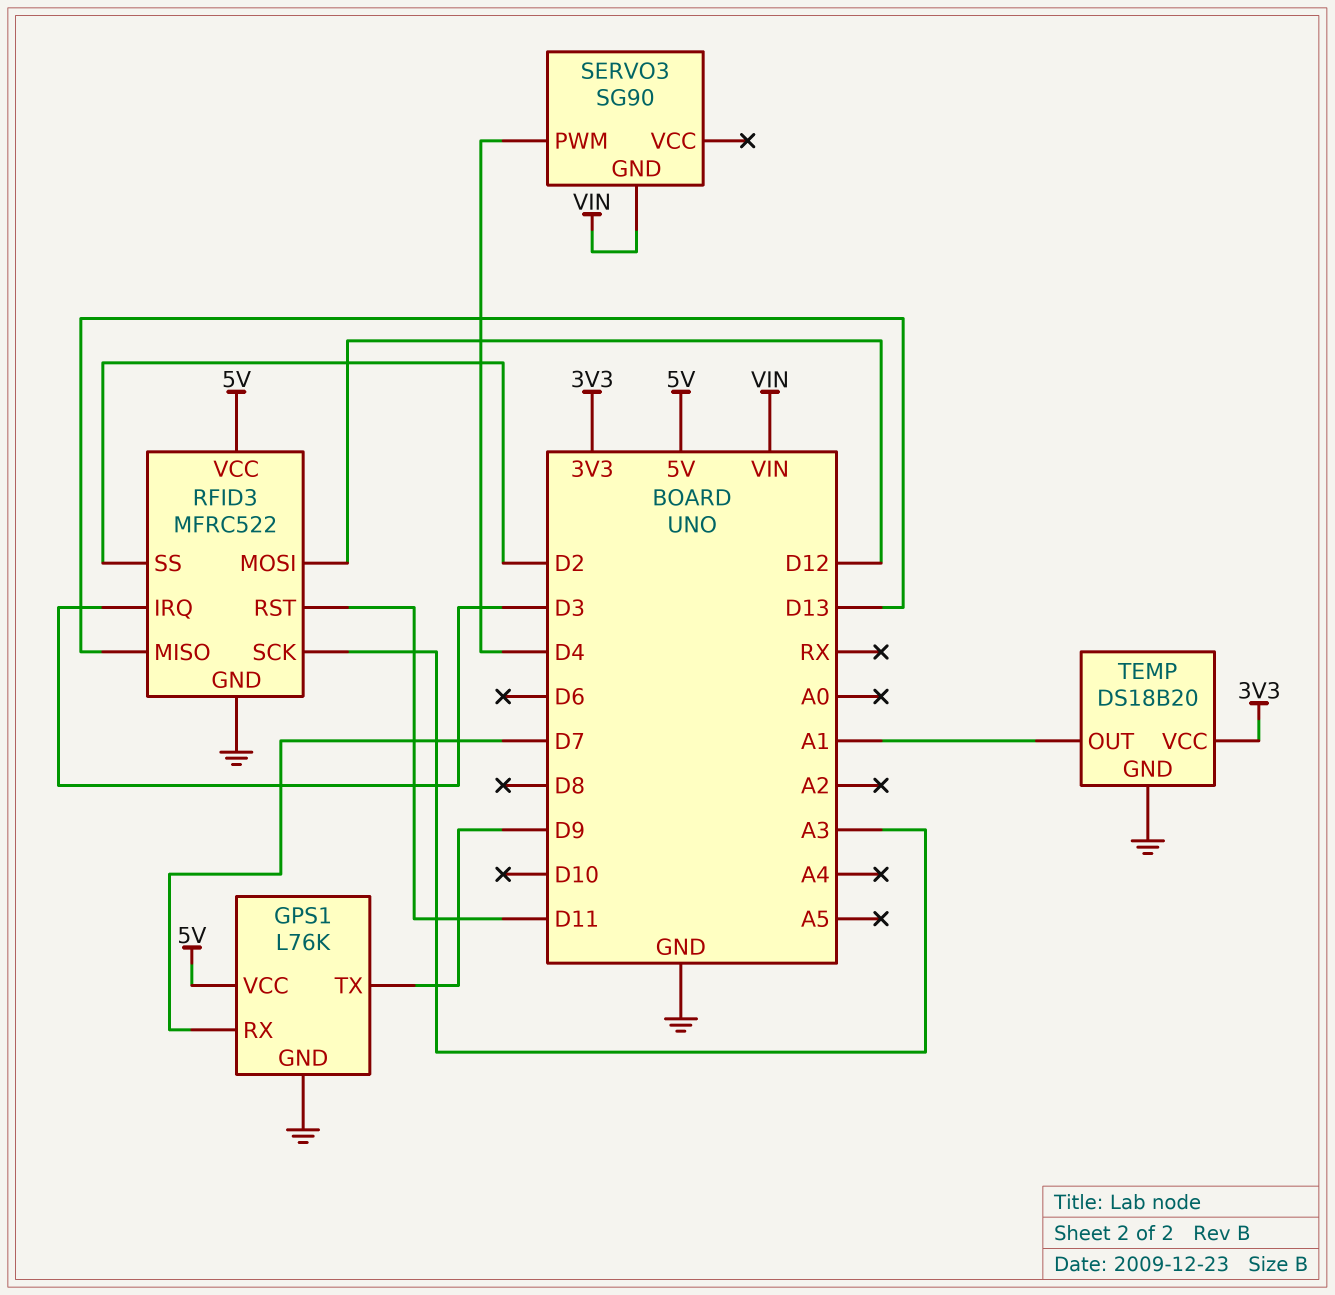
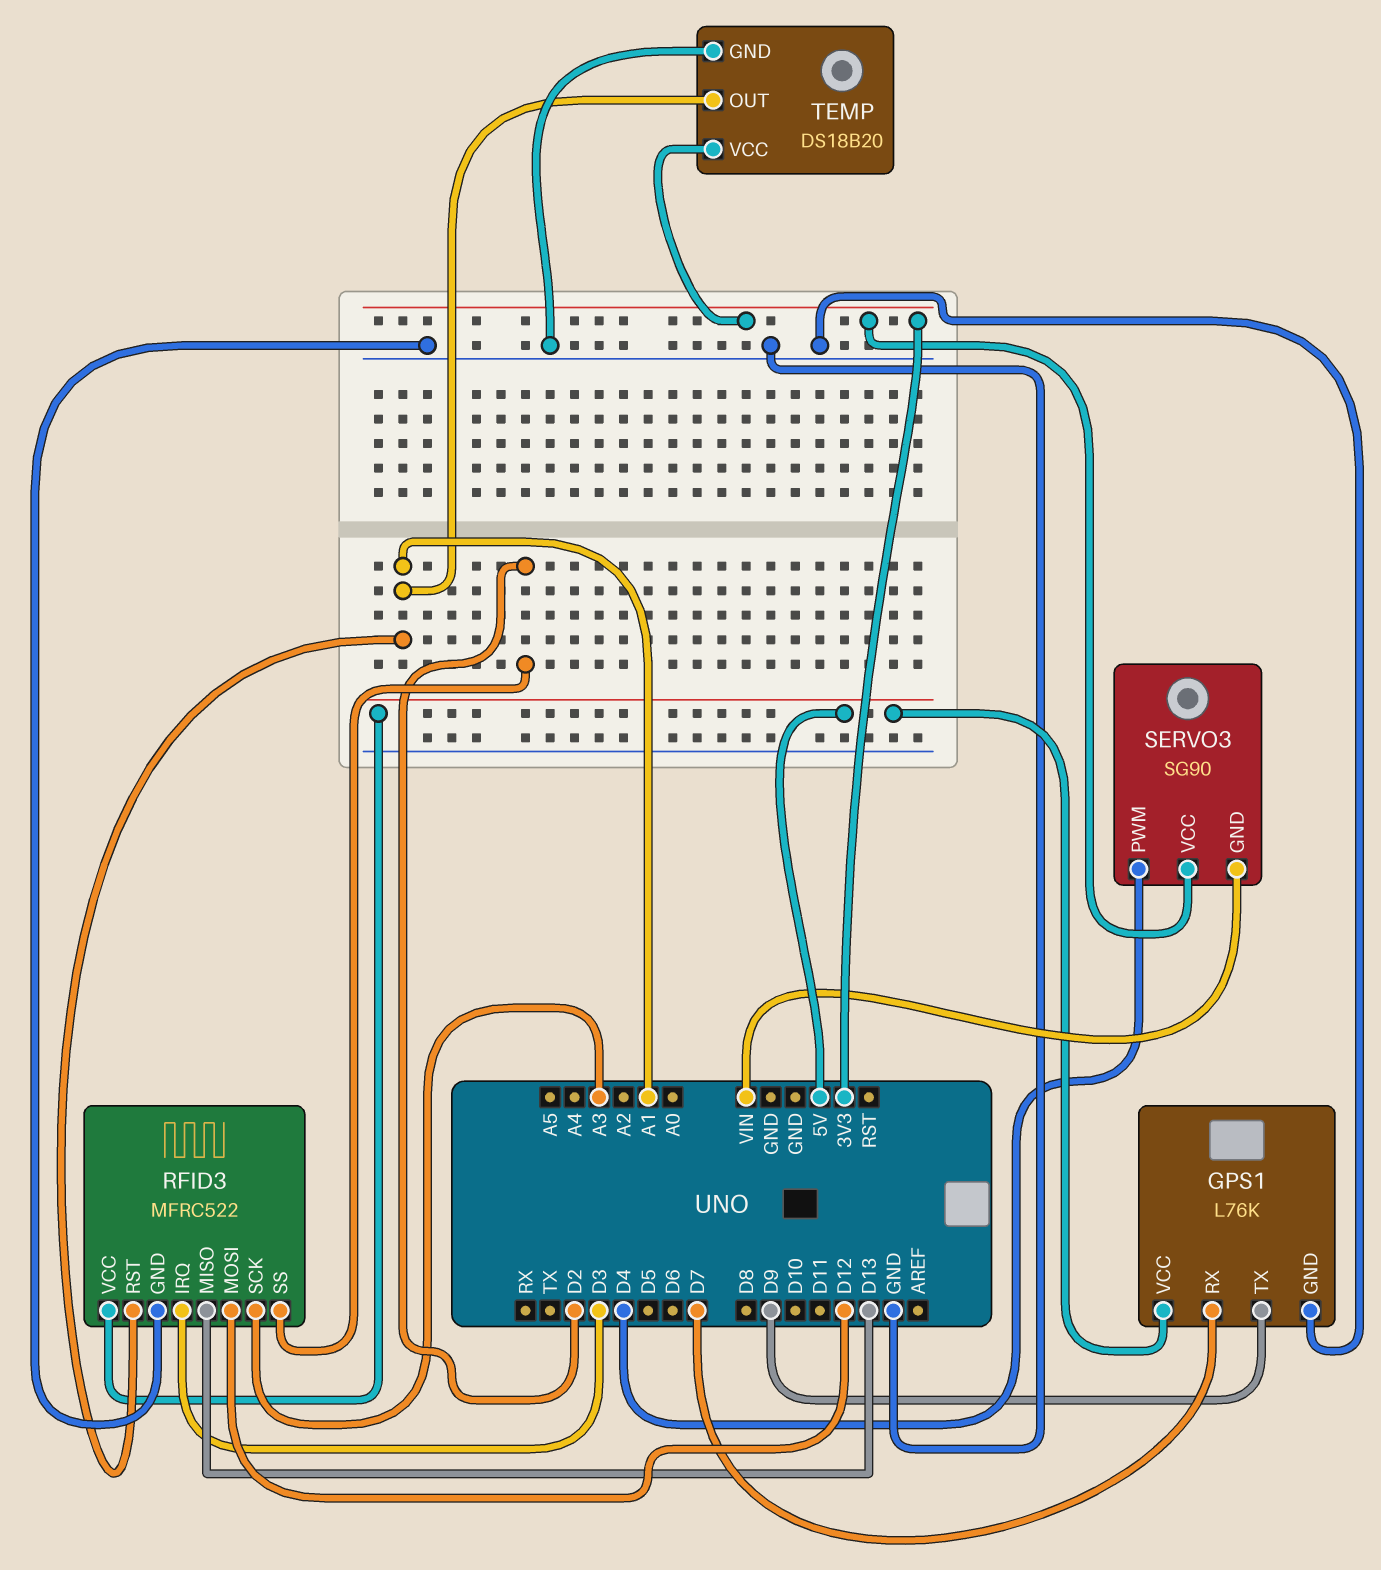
RFID3 pin RST: D11 -> A1
SERVO3 pin VCC: none -> 3V3

